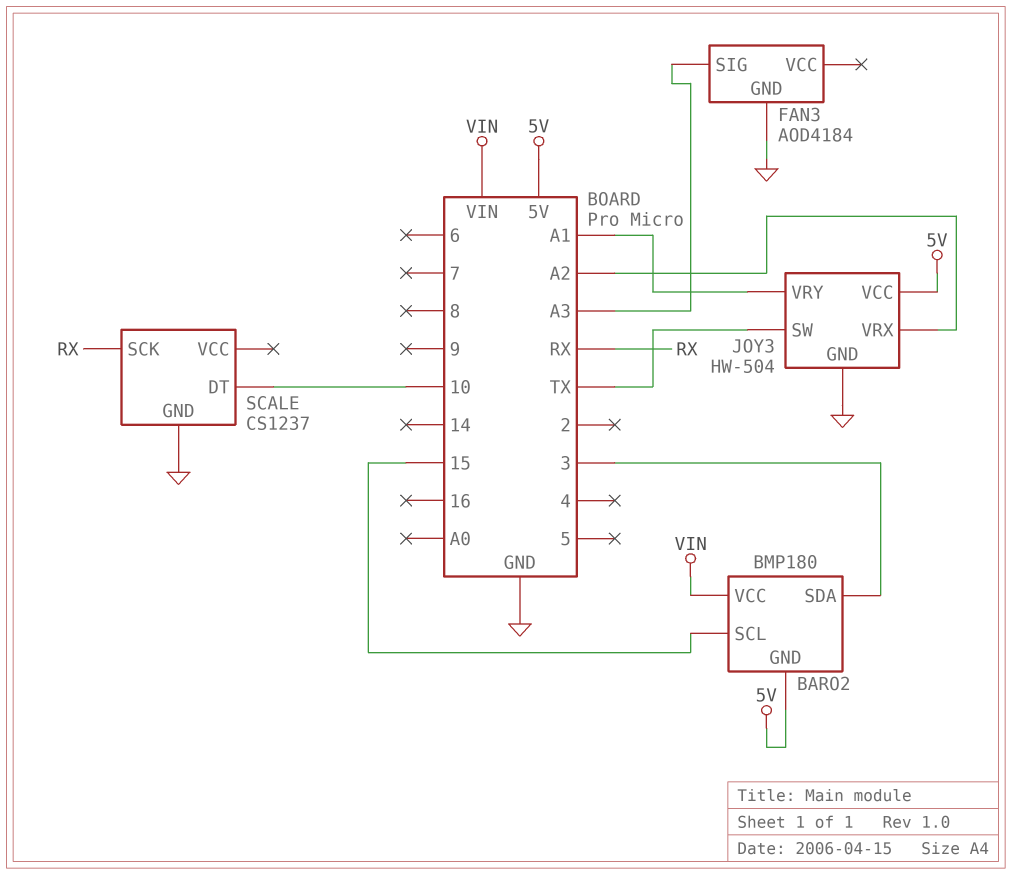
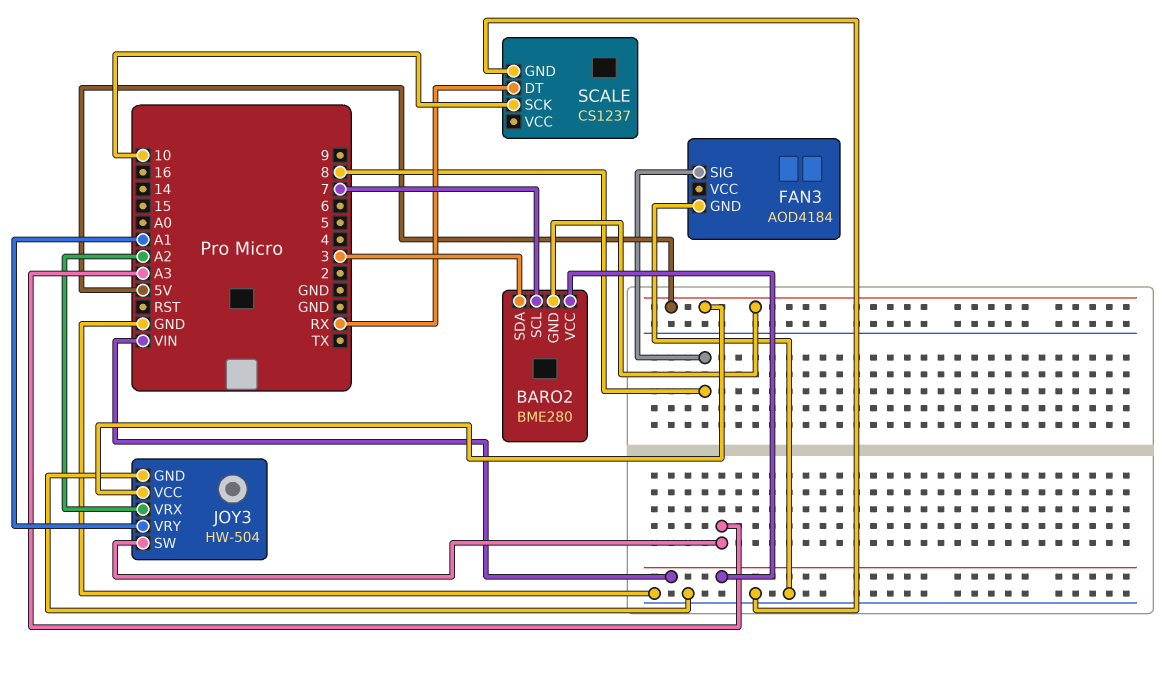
BARO2: BMP180 -> BME280
BARO2 pin SCL: 15 -> 7
FAN3 pin SIG: A3 -> 8
JOY3 pin SW: TX -> A3
SCALE pin DT: 10 -> RX
SCALE pin SCK: RX -> 10

